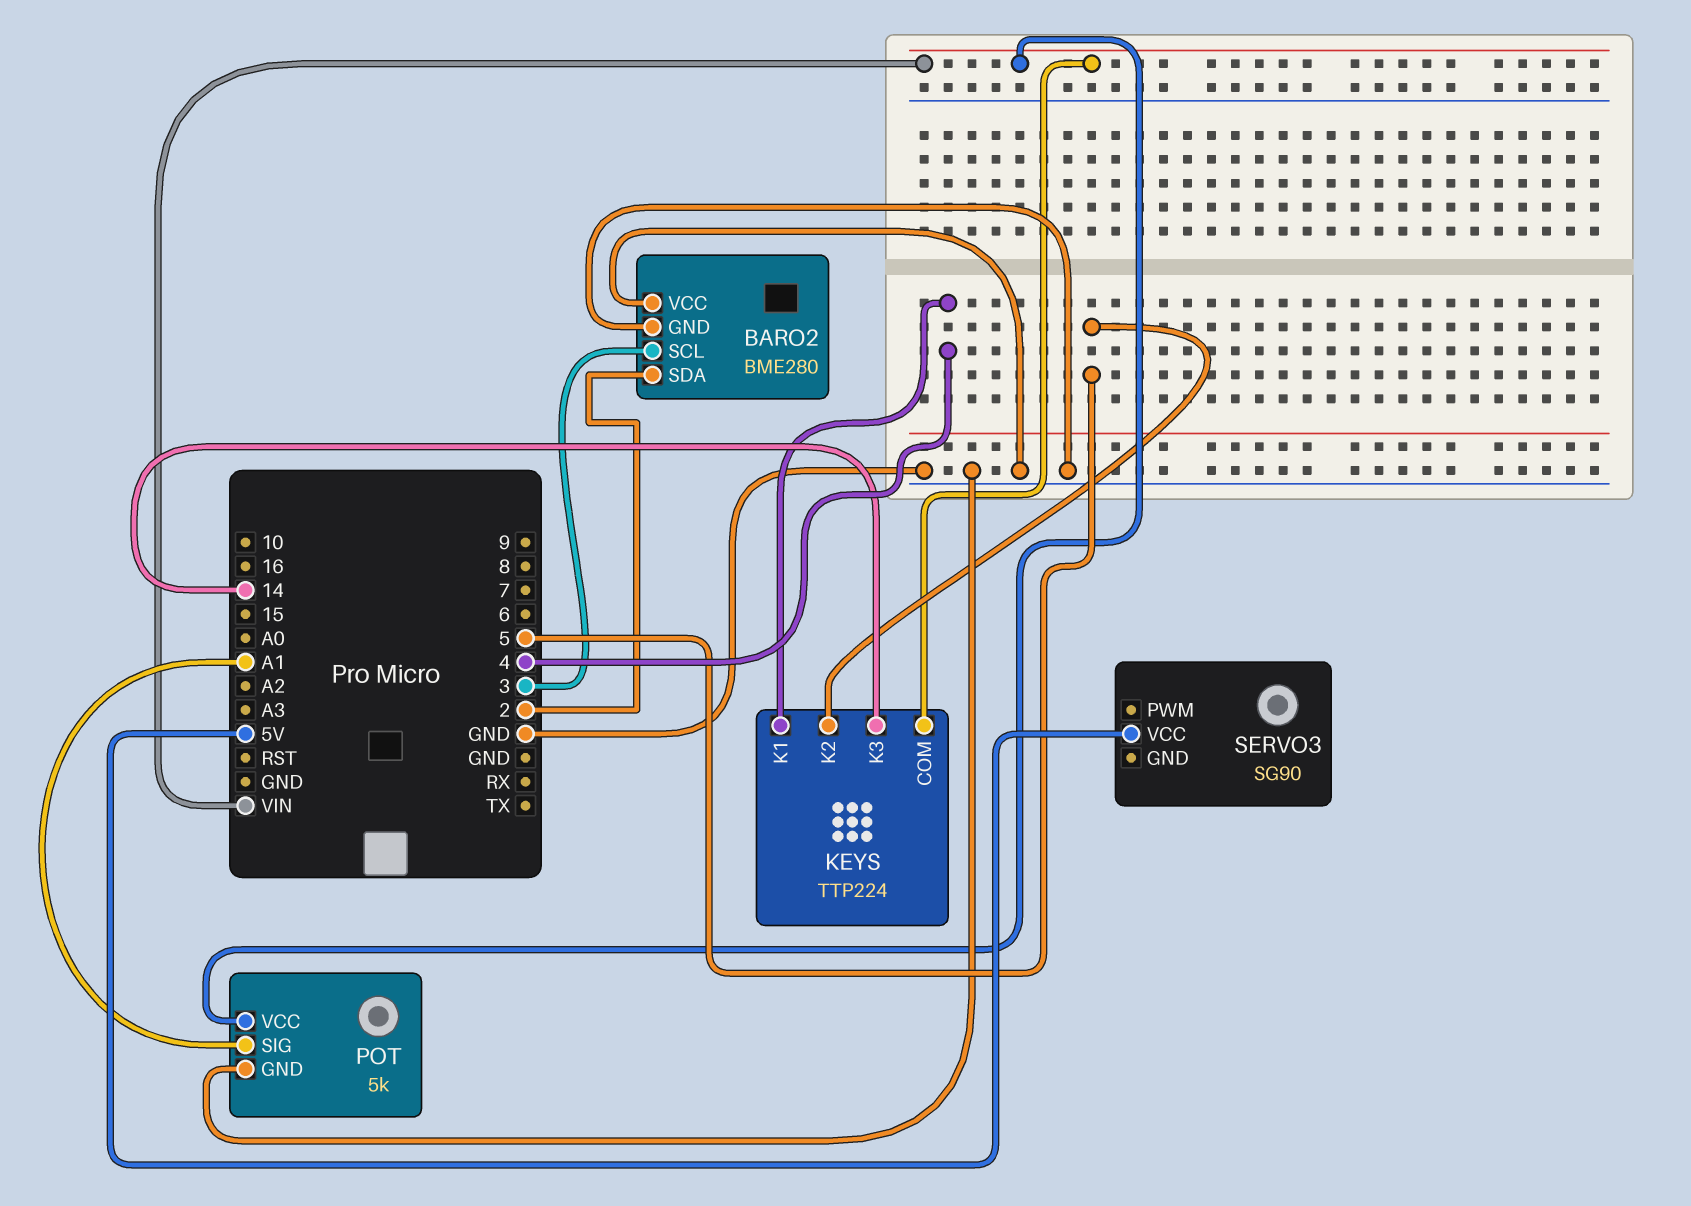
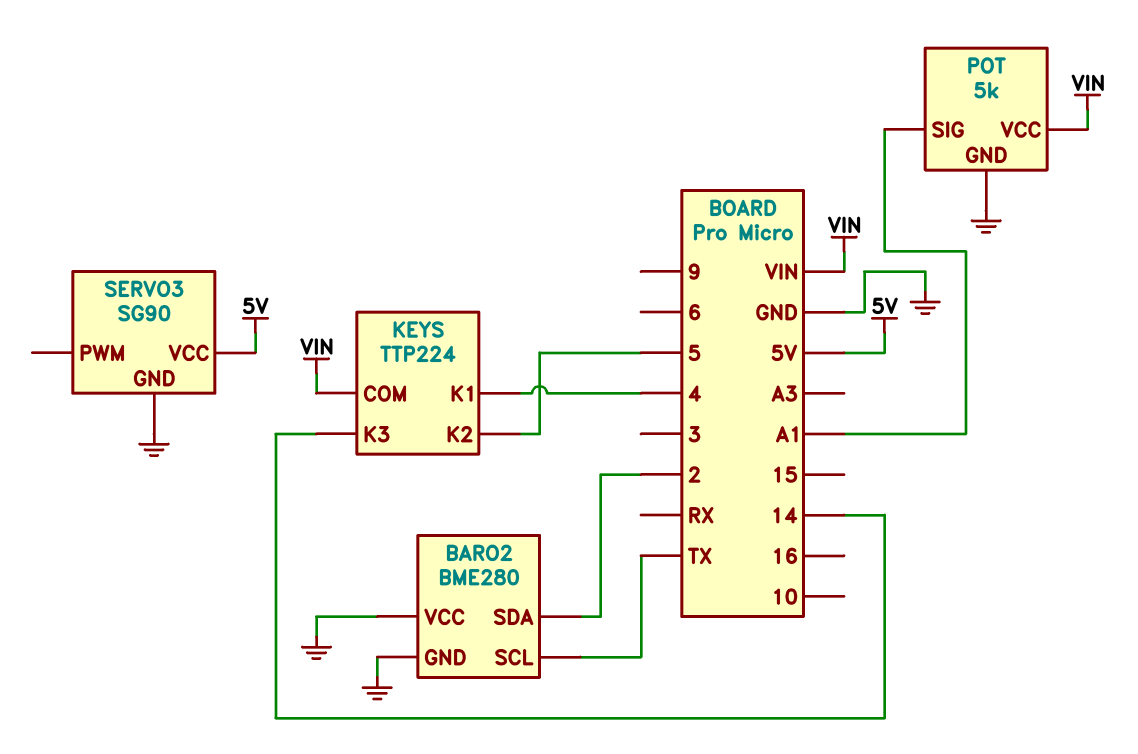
BARO2 pin SCL: 3 -> TX
SERVO3 pin GND: none -> GND

